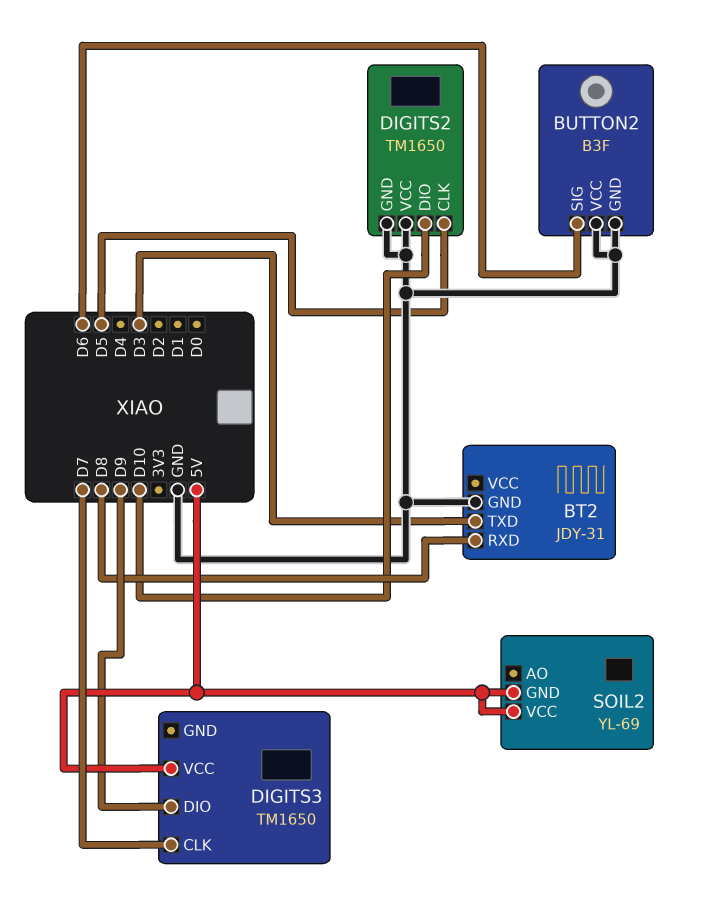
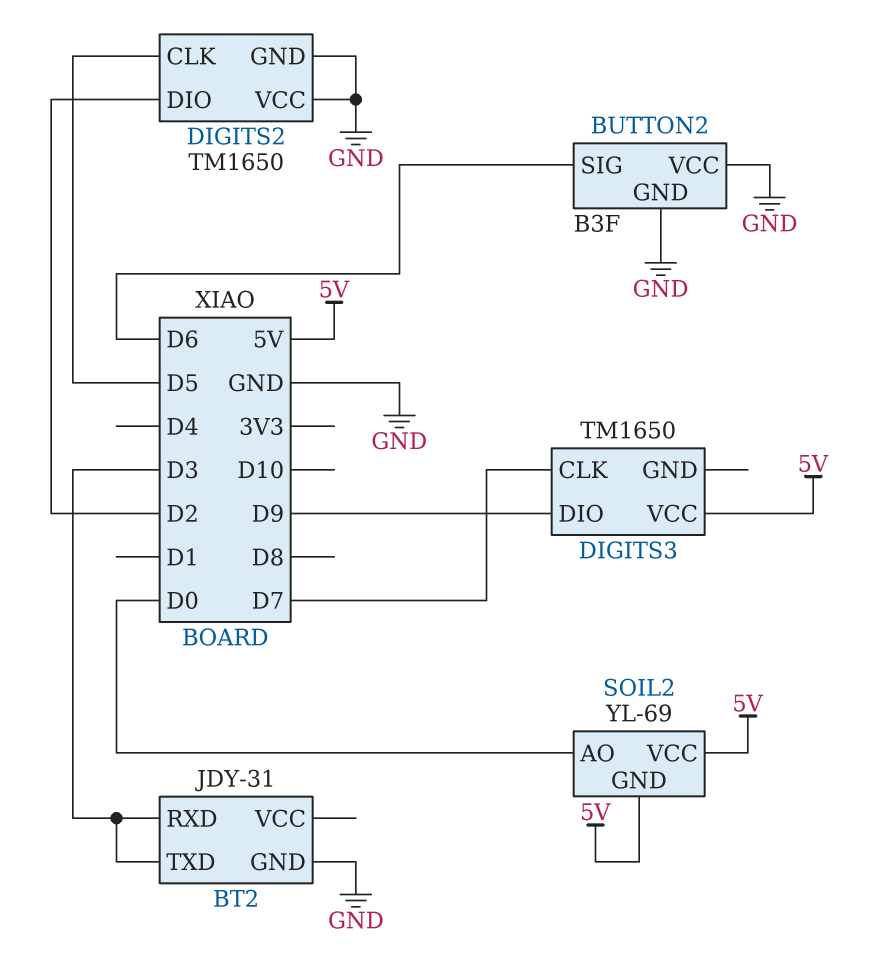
BT2 pin RXD: D8 -> D3
DIGITS2 pin DIO: D10 -> D2
SOIL2 pin AO: none -> D0

